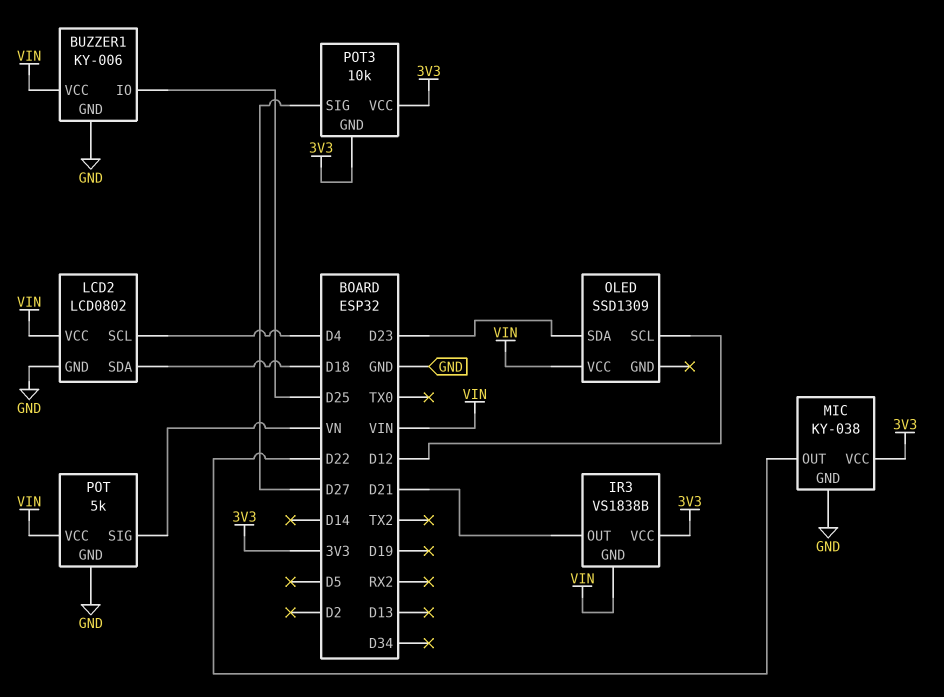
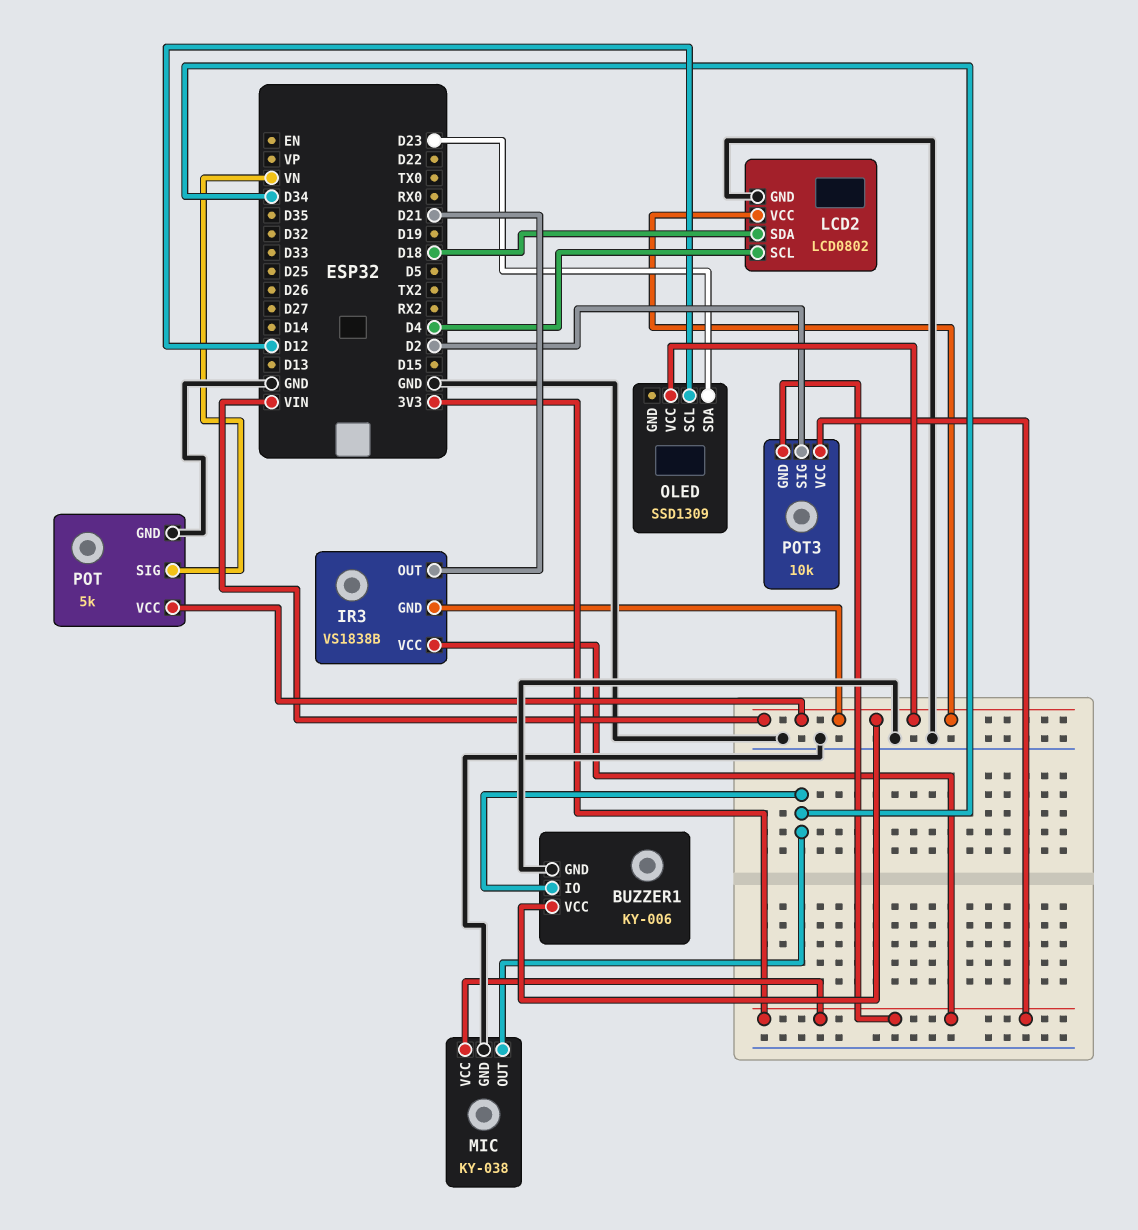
BUZZER1 pin IO: D25 -> D34
MIC pin OUT: D22 -> D34
POT3 pin SIG: D27 -> D2

